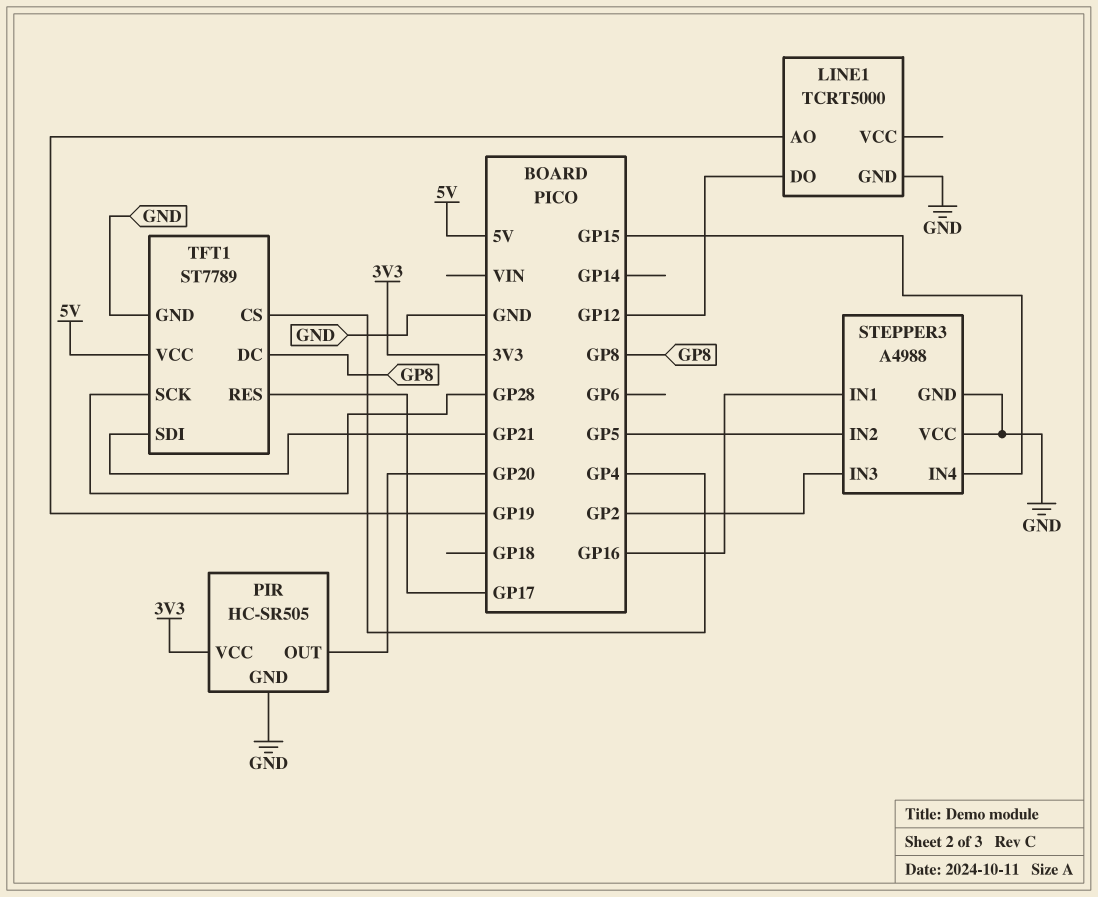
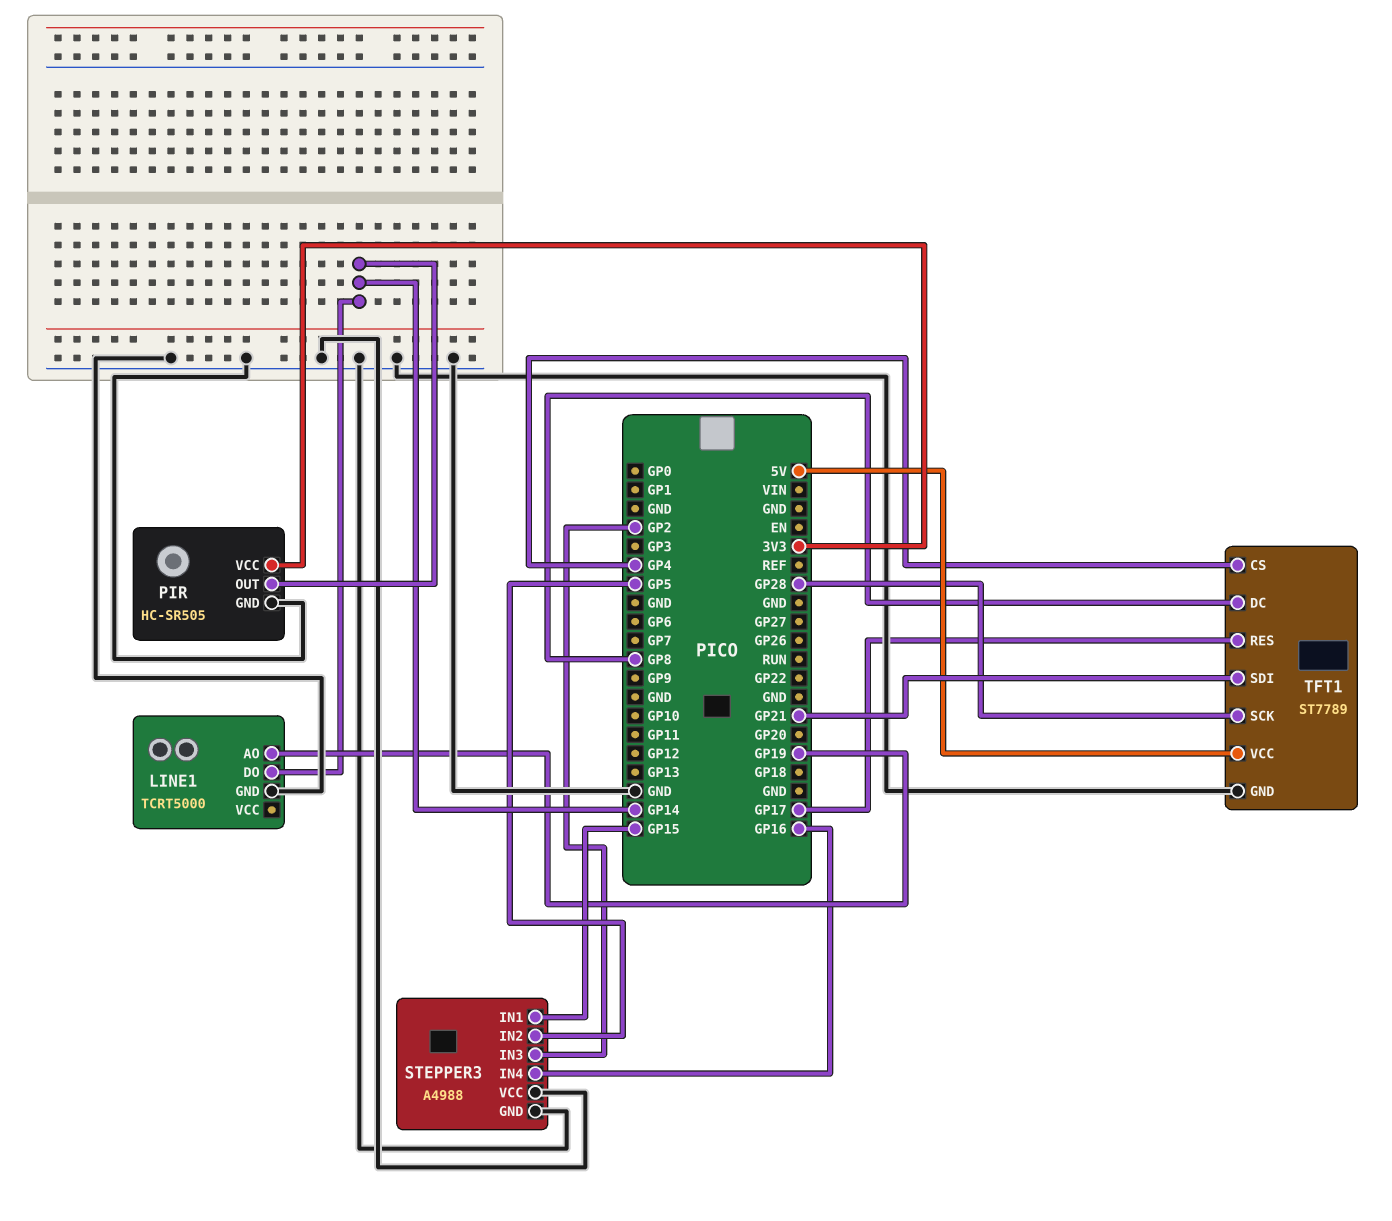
LINE1 pin DO: GP12 -> GP14
PIR pin OUT: GP20 -> GP14
STEPPER3 pin IN1: GP16 -> GP15
STEPPER3 pin IN4: GP15 -> GP16

